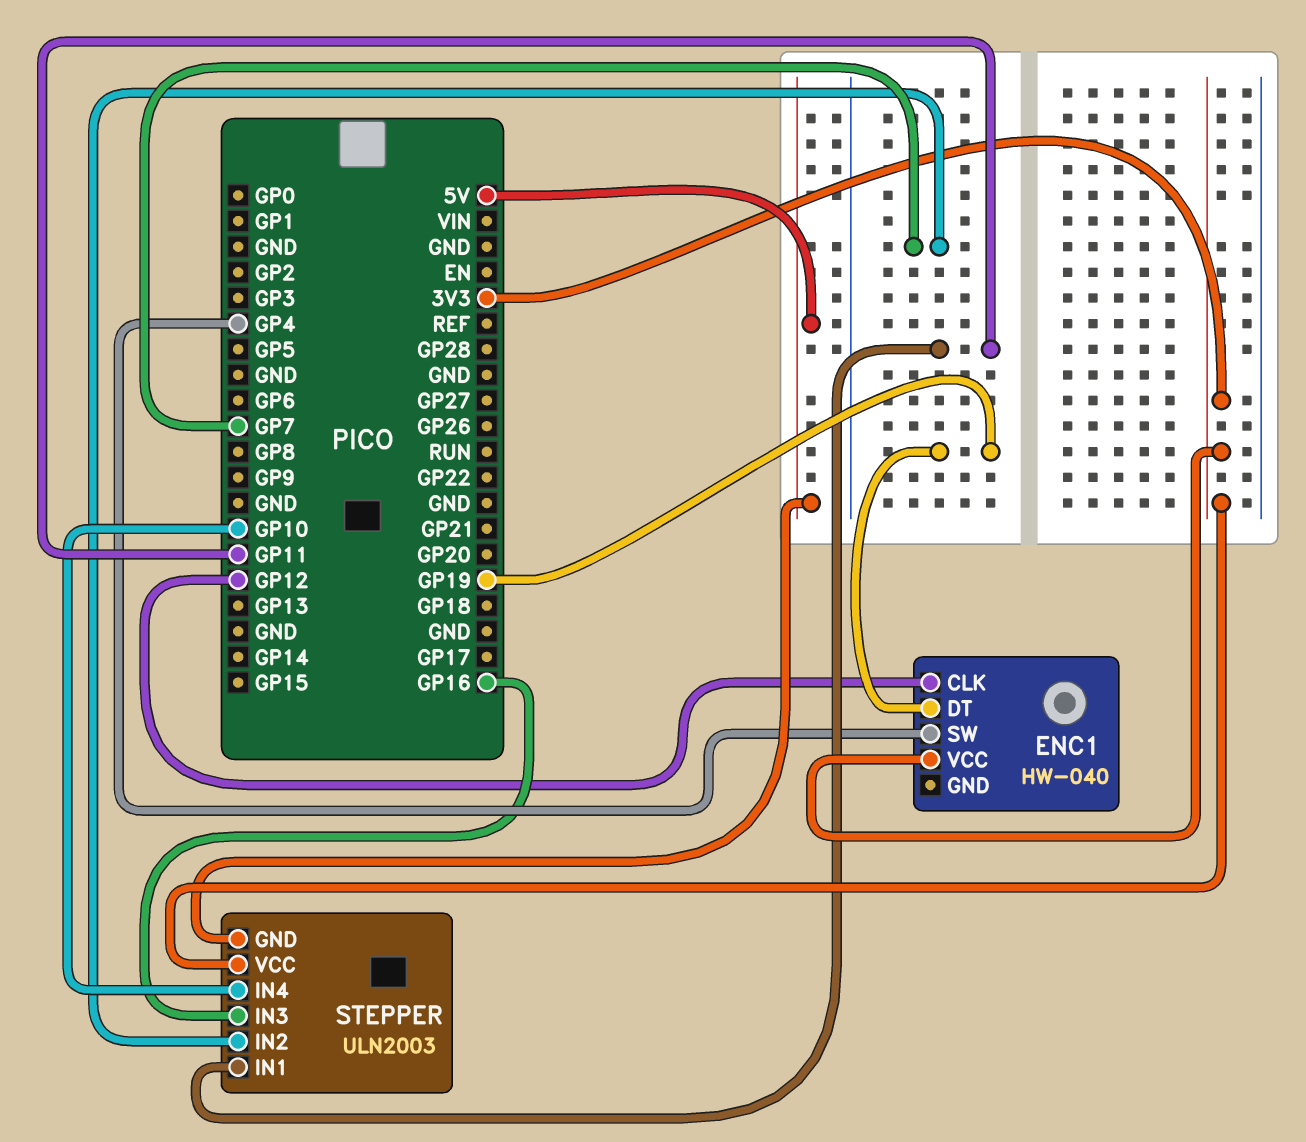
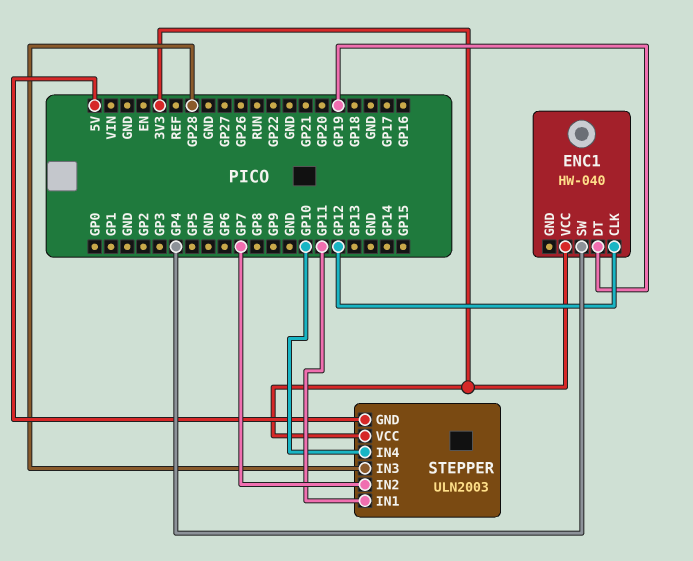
STEPPER pin IN3: GP16 -> GP28

